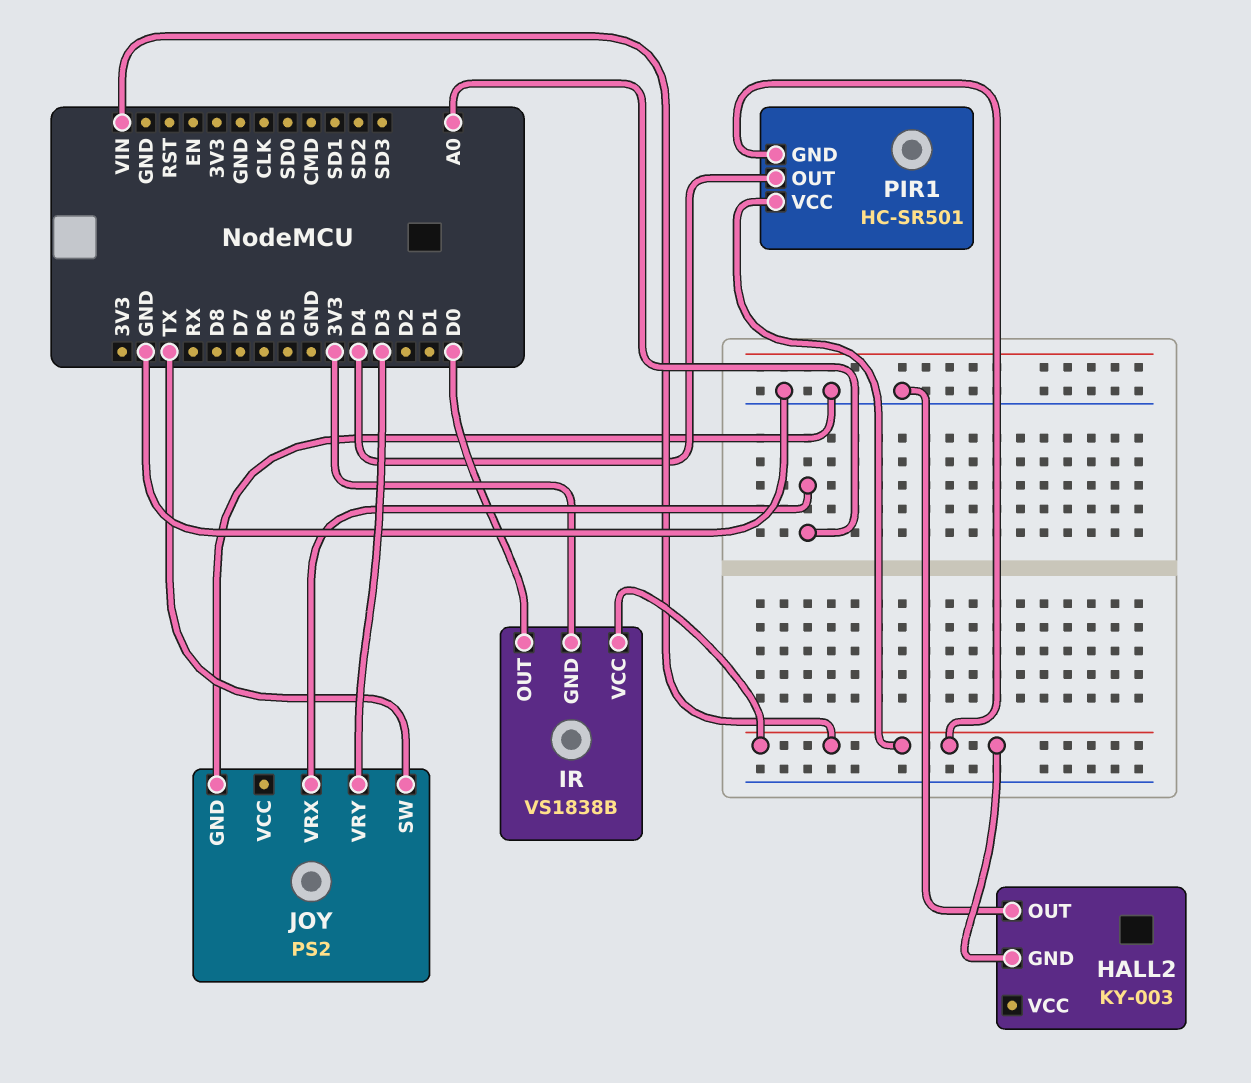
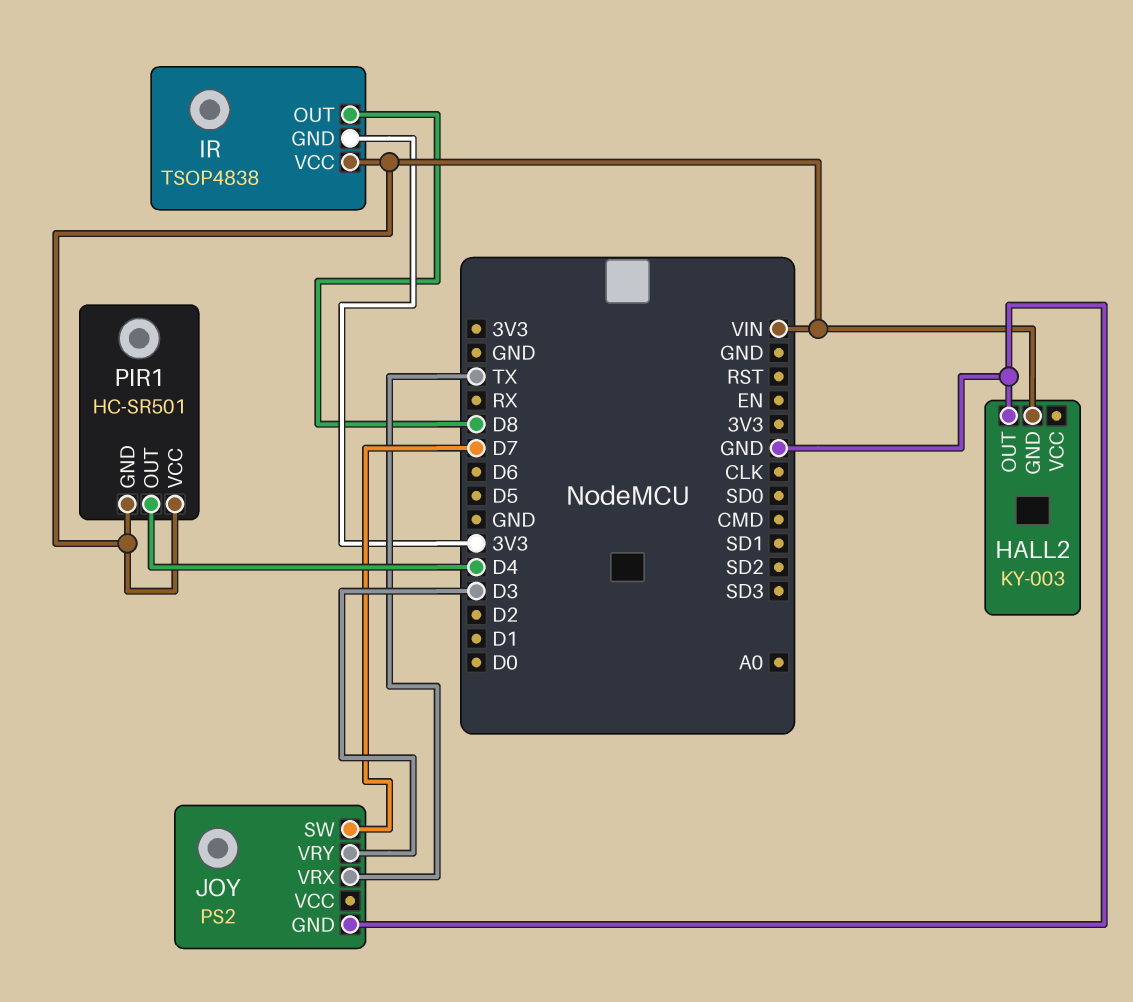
IR: VS1838B -> TSOP4838
IR pin OUT: D0 -> D8
JOY pin SW: TX -> D7
JOY pin VRX: A0 -> TX

